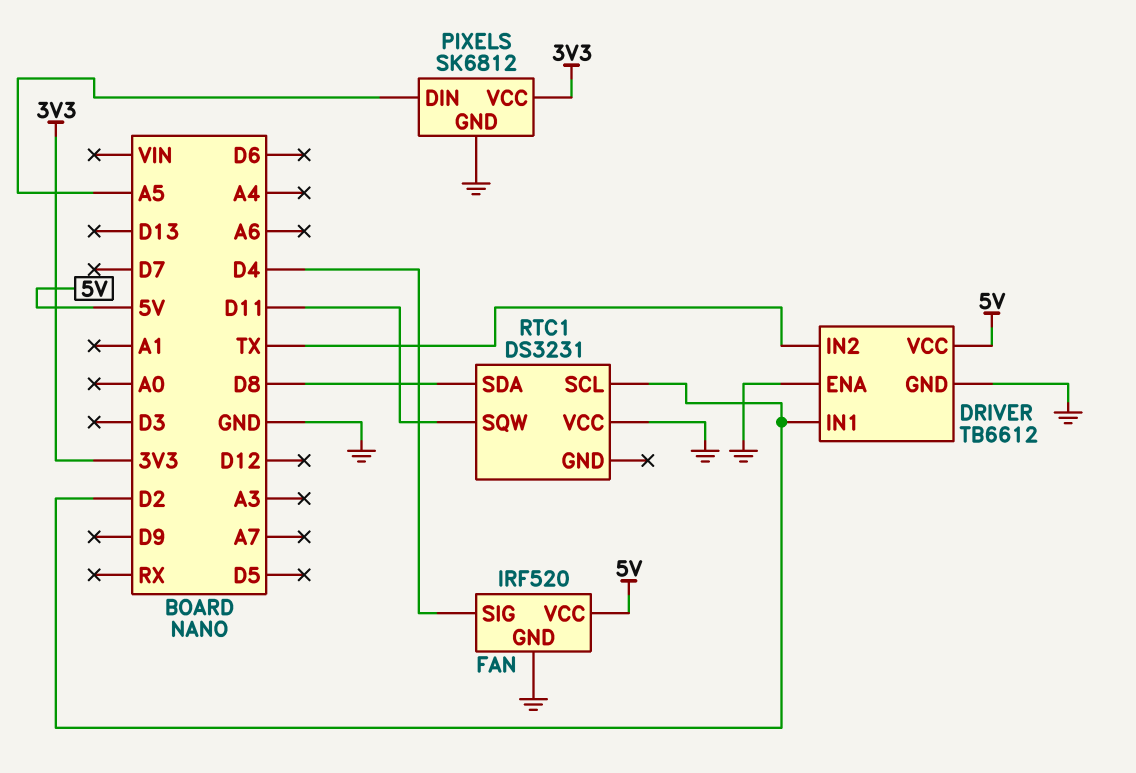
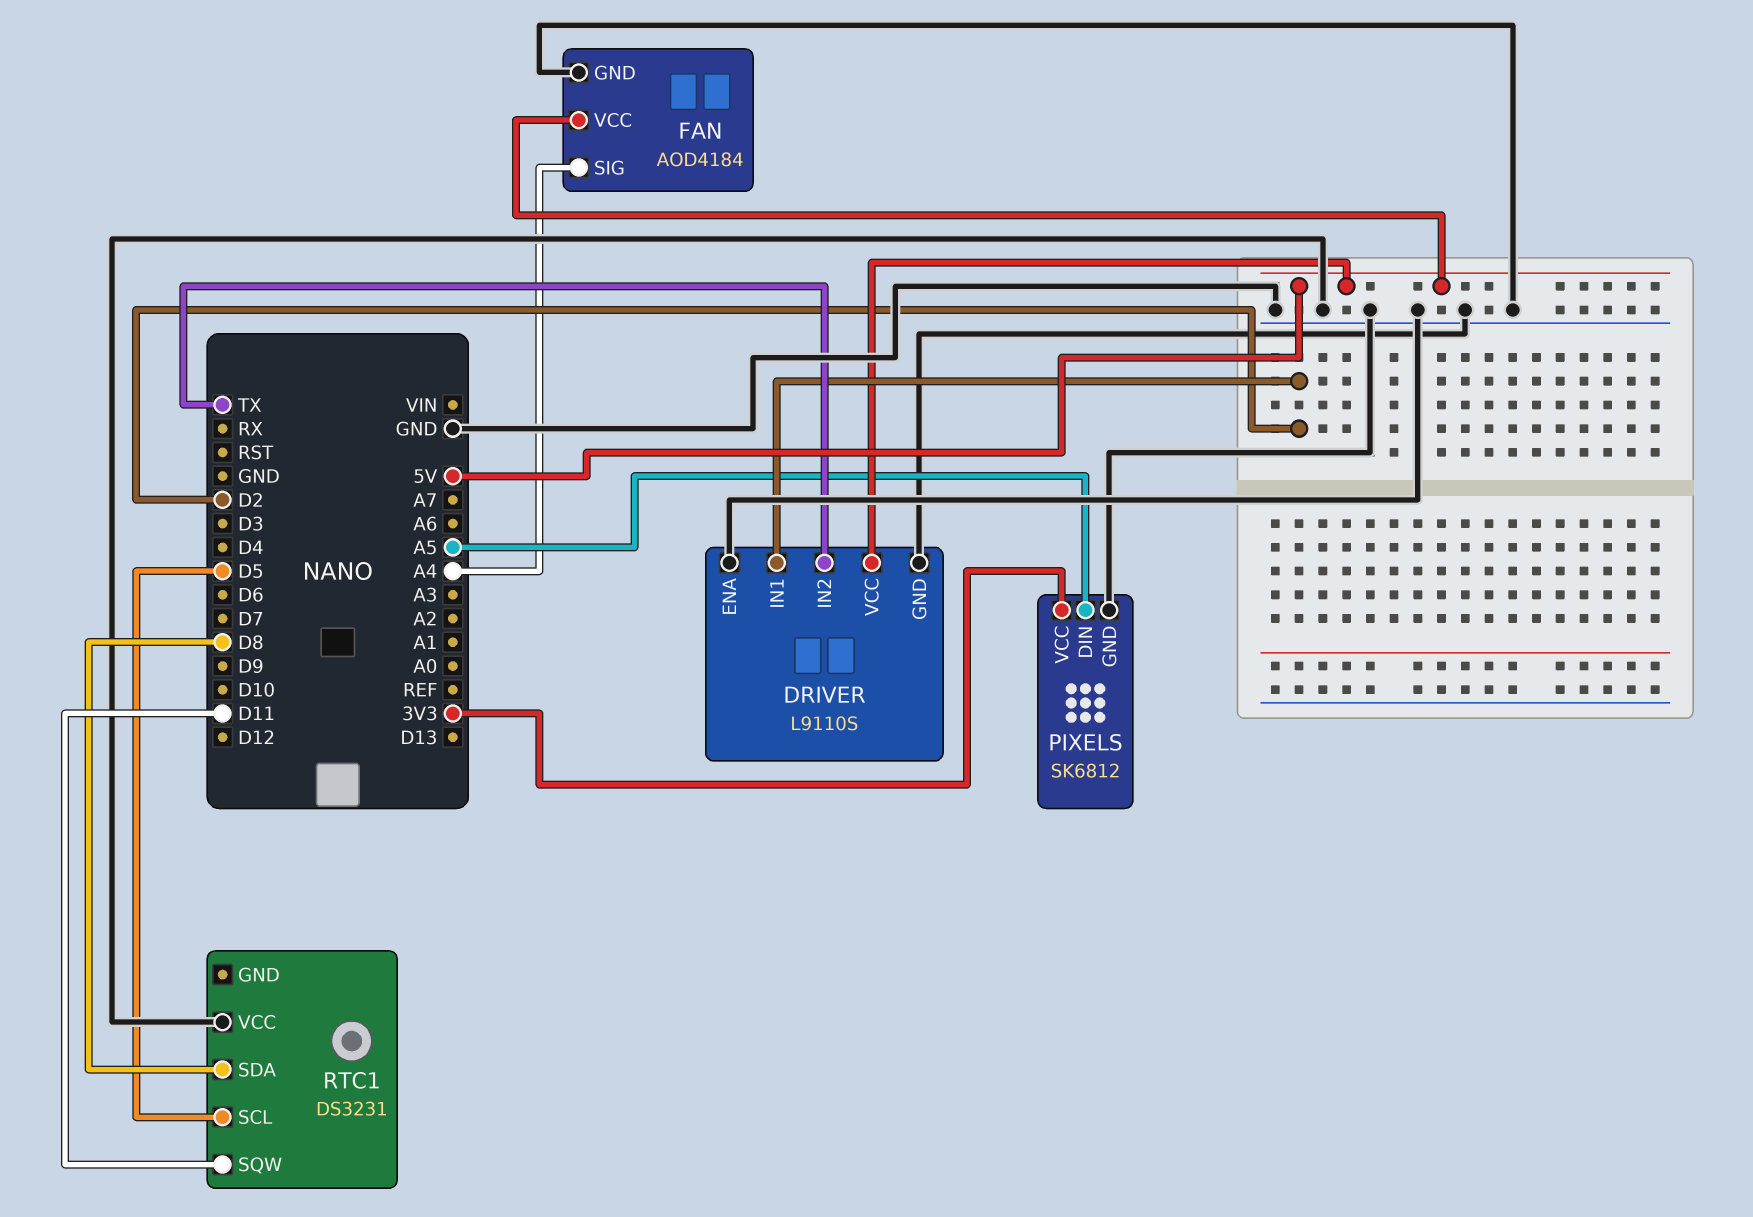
DRIVER: TB6612 -> L9110S
FAN: IRF520 -> AOD4184
FAN pin SIG: D4 -> A4
RTC1 pin SCL: D2 -> D5

